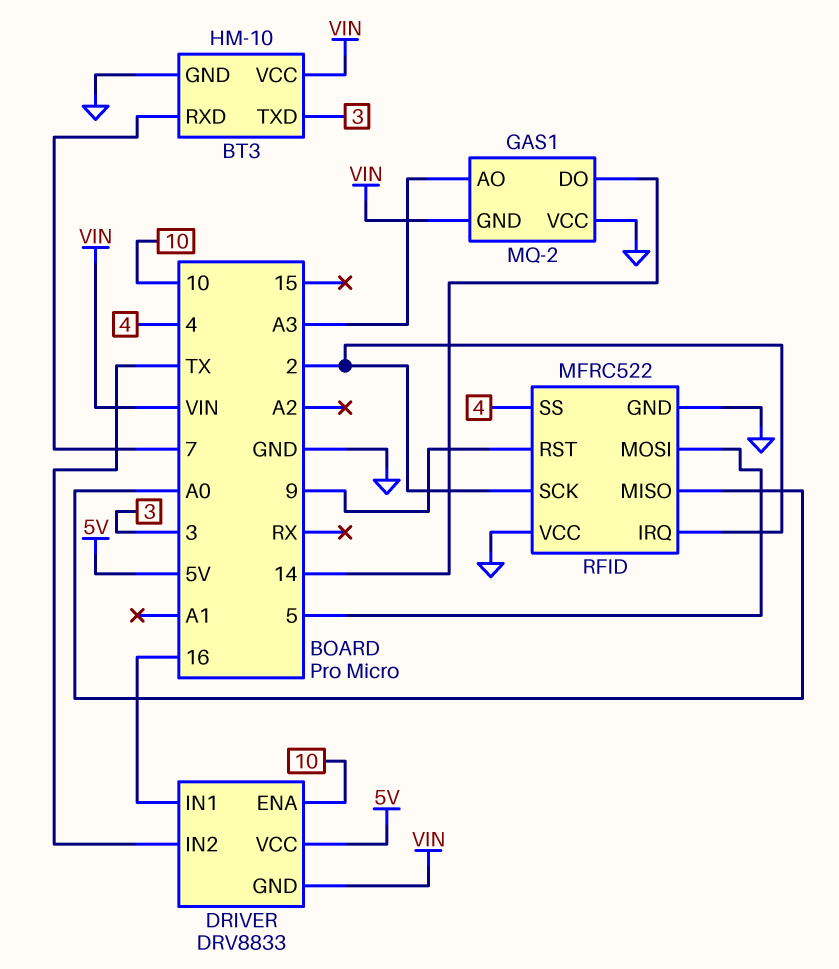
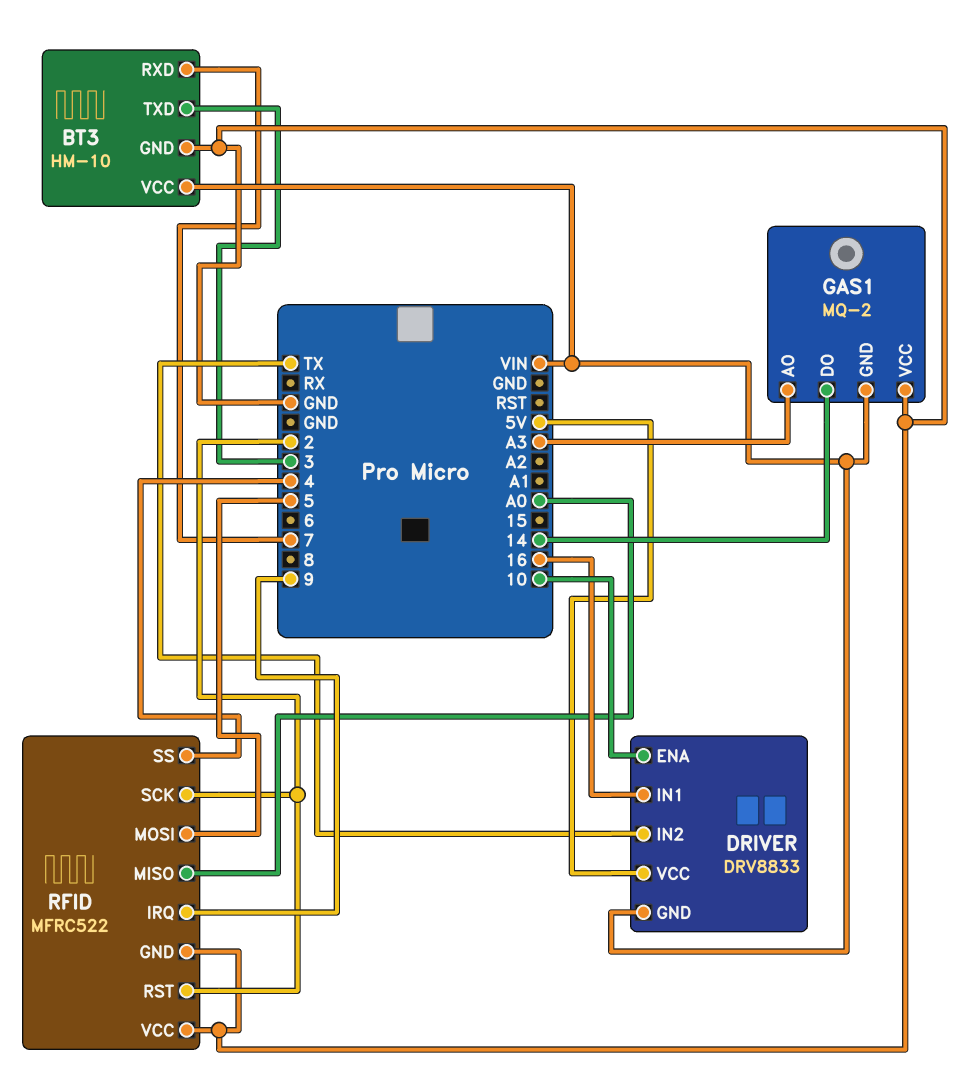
RFID pin IRQ: 2 -> 9
RFID pin RST: 9 -> 2

